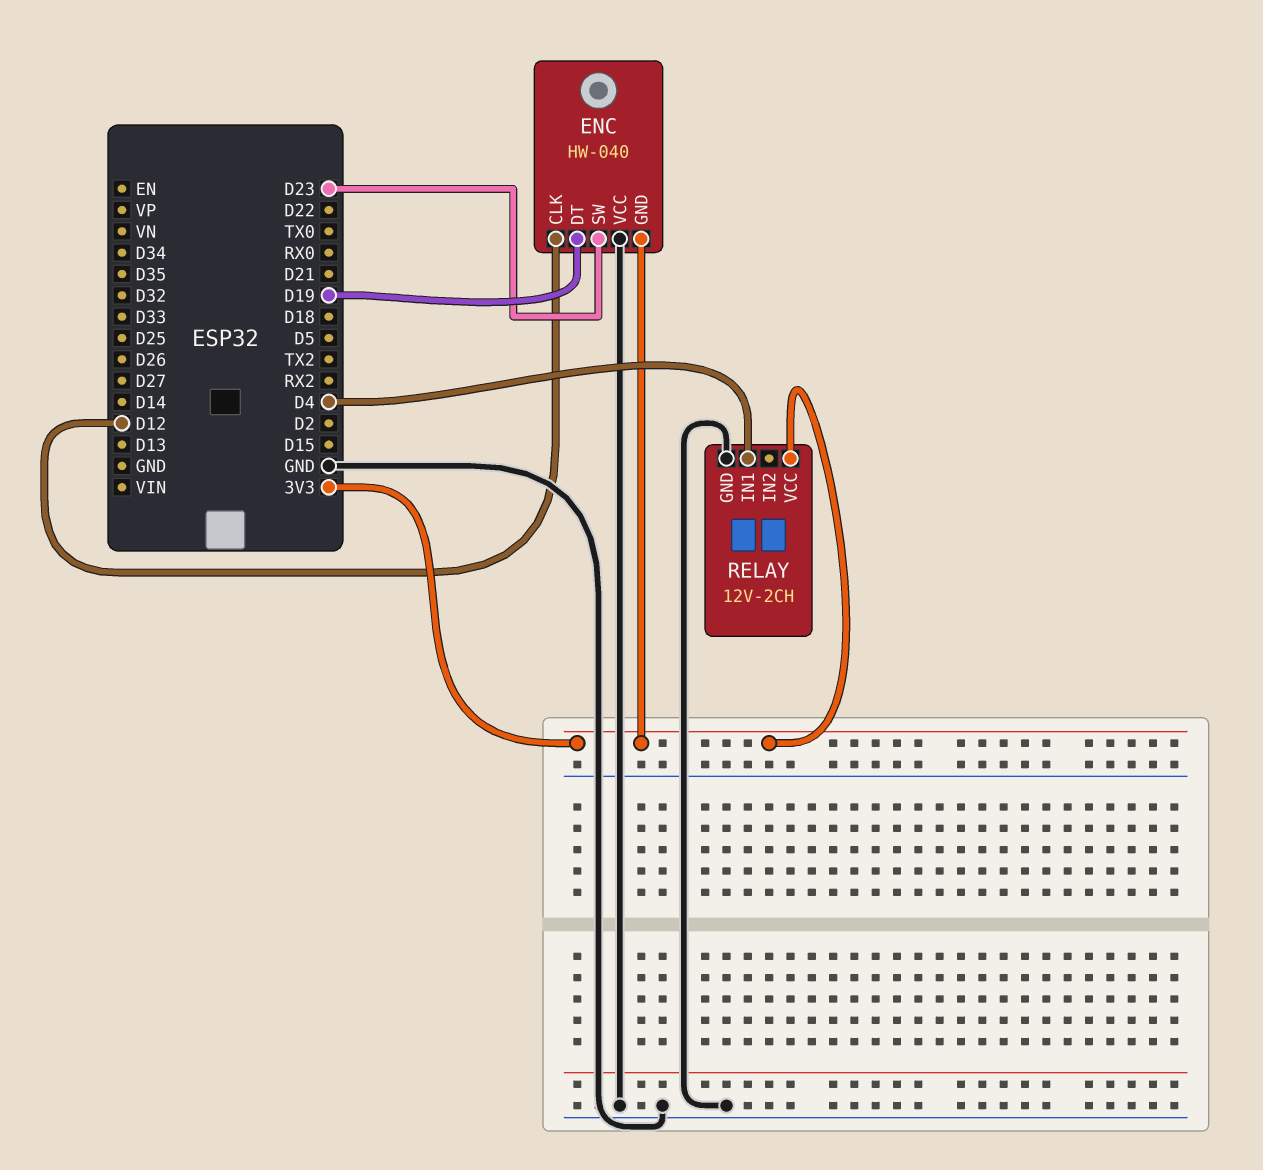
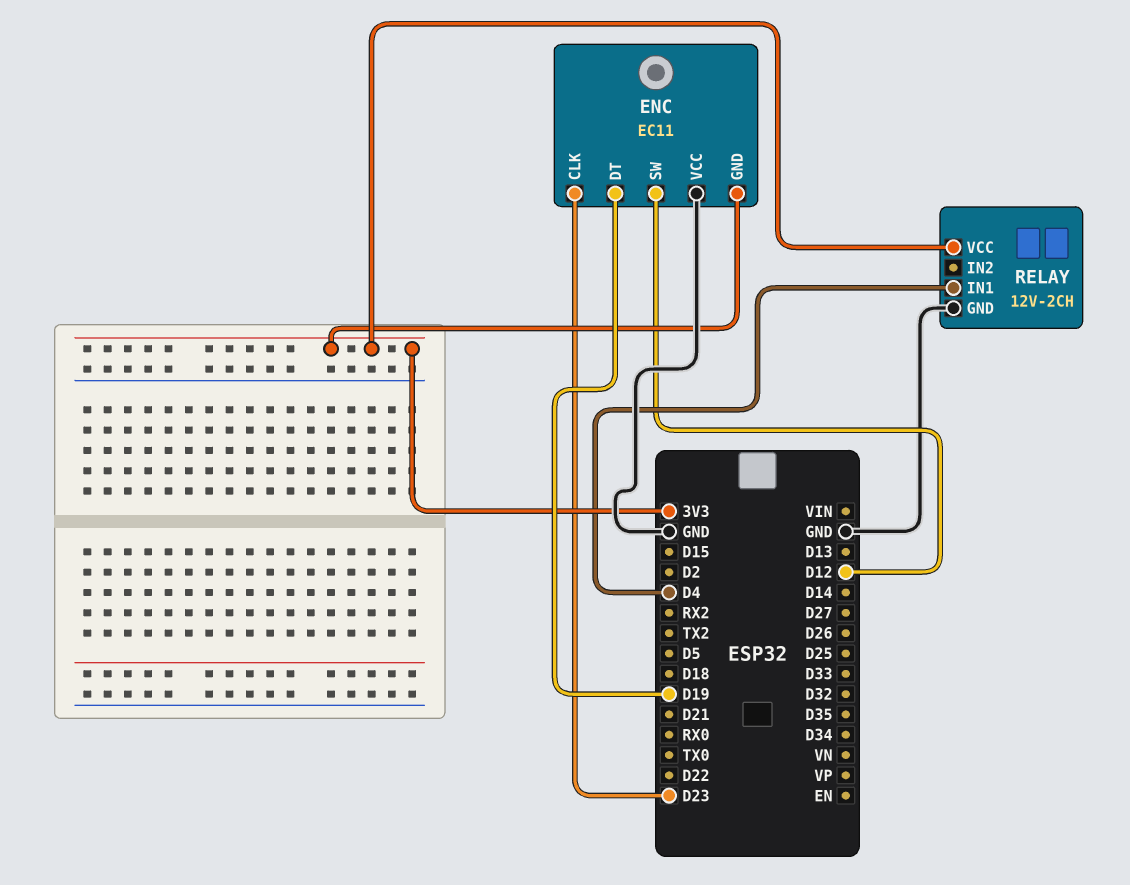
ENC: HW-040 -> EC11
ENC pin CLK: D12 -> D23
ENC pin SW: D23 -> D12

